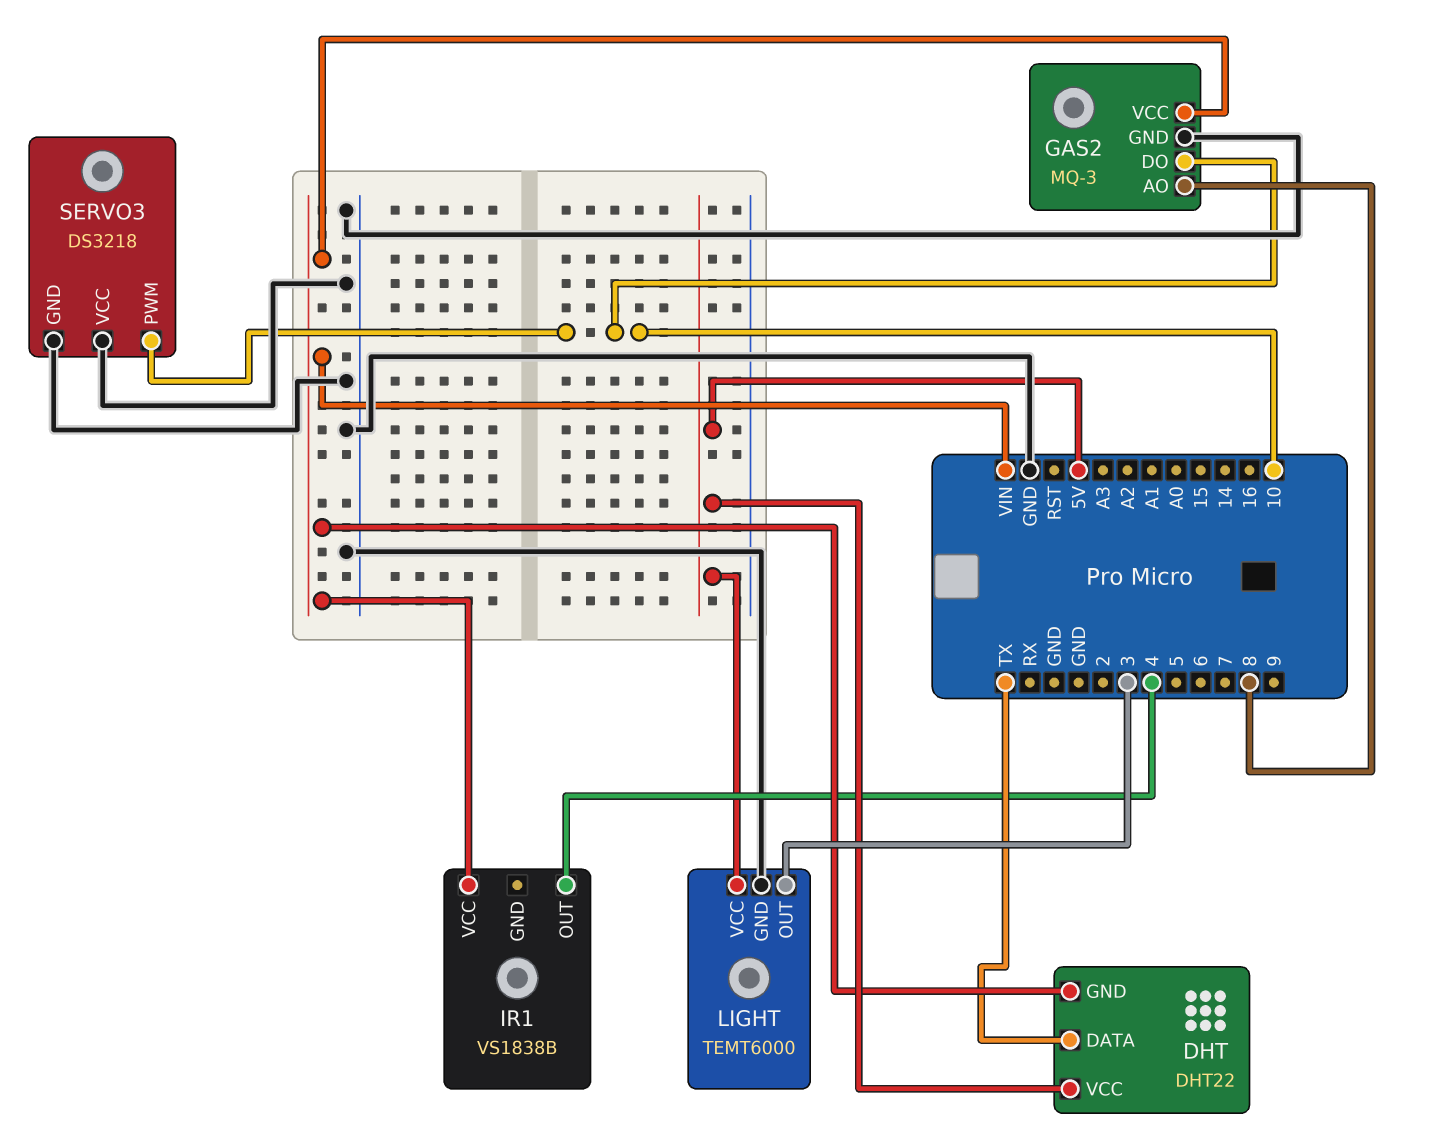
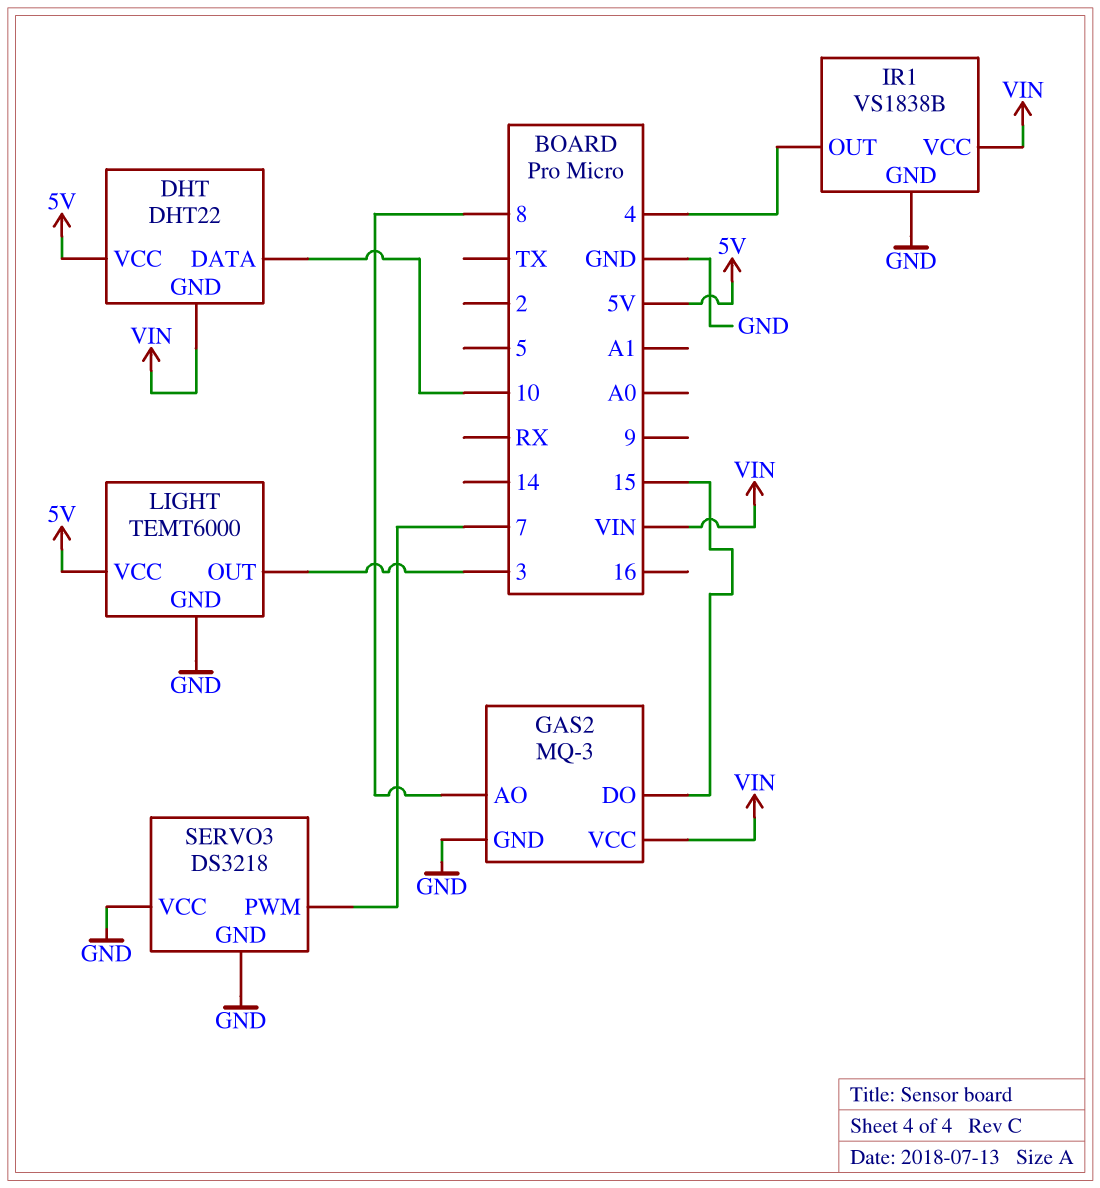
DHT pin DATA: TX -> 10
GAS2 pin DO: 10 -> 15
IR1 pin GND: none -> GND
SERVO3 pin PWM: 10 -> 7

